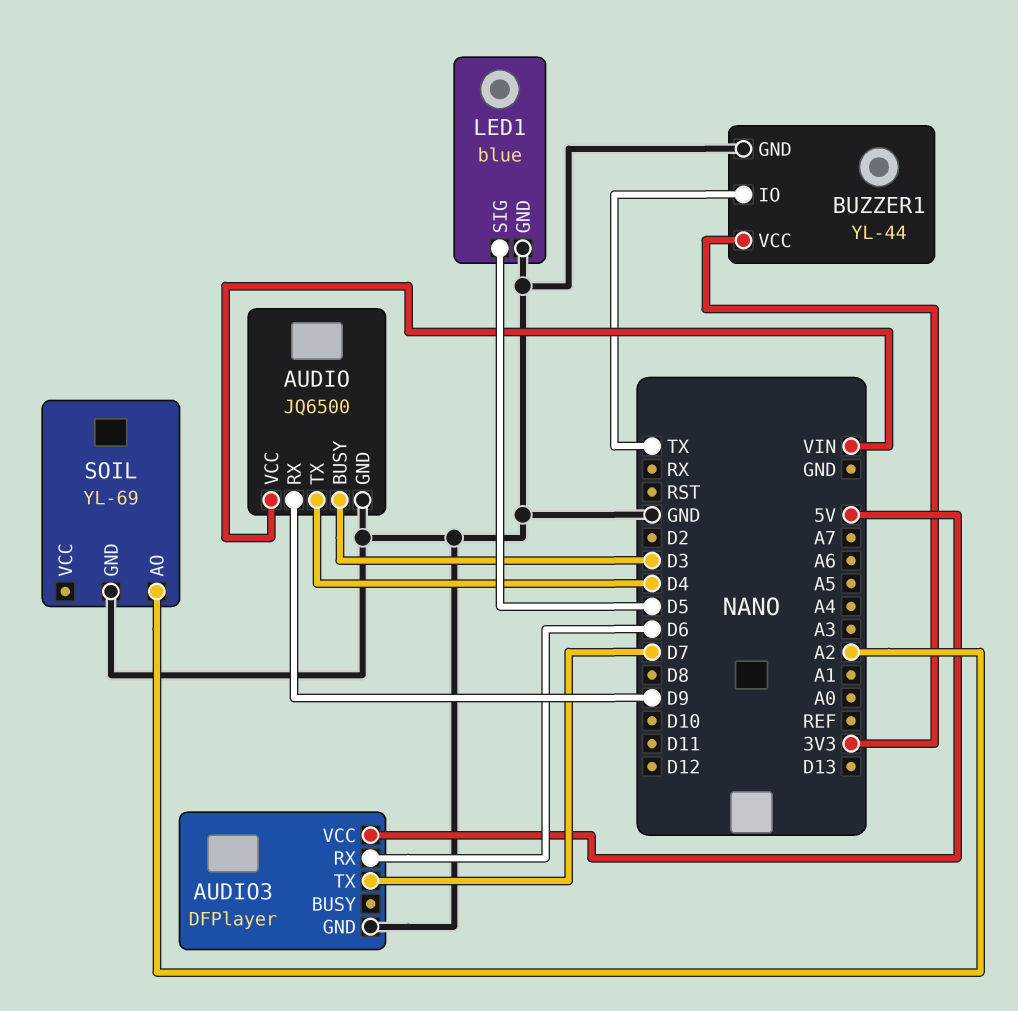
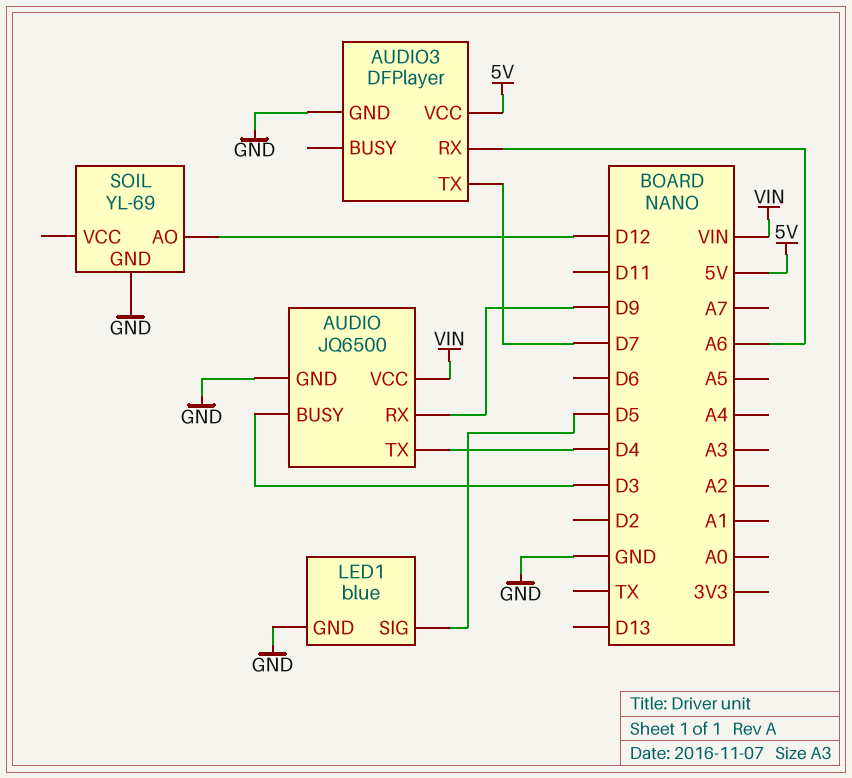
AUDIO3 pin RX: D6 -> A6
BUZZER1: YL-44 -> none
BUZZER1 pin GND: GND -> none
BUZZER1 pin IO: TX -> none
BUZZER1 pin VCC: 3V3 -> none
SOIL pin AO: A2 -> D12

